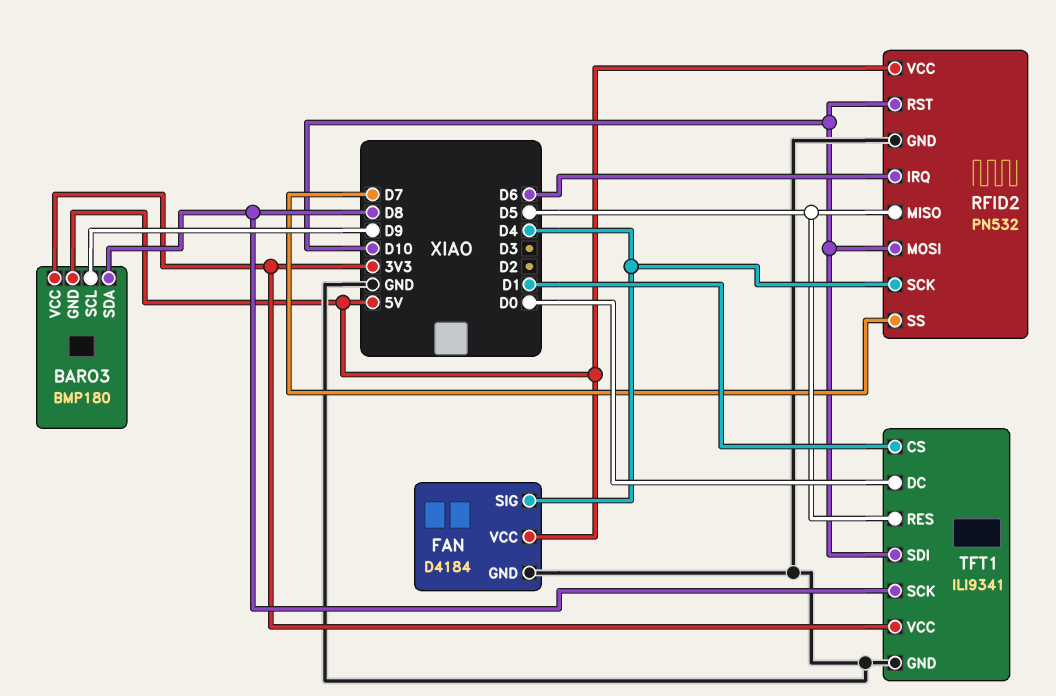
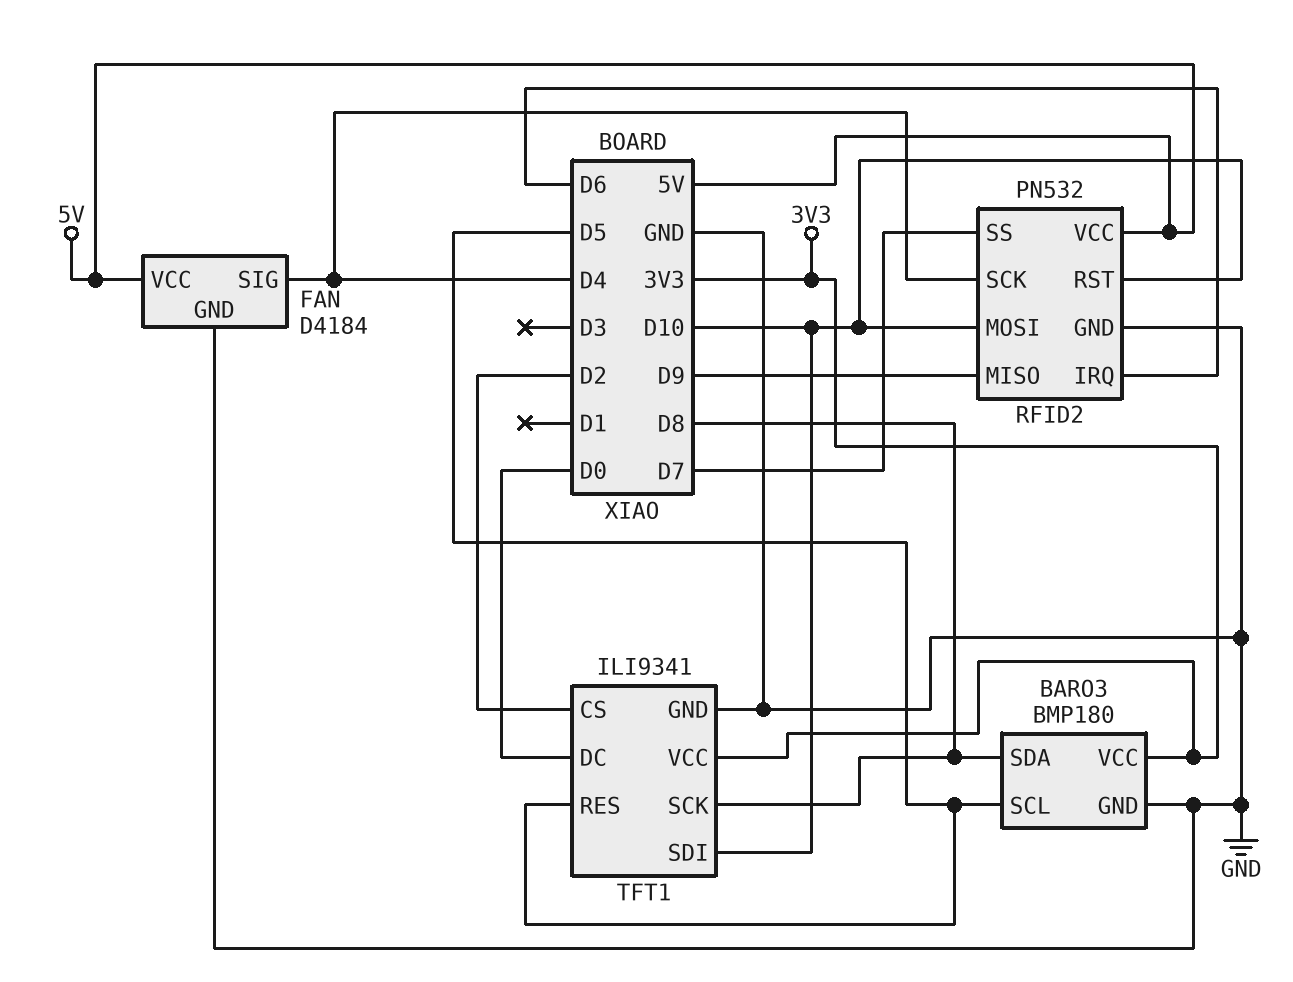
BARO3 pin GND: 5V -> GND
BARO3 pin SCL: D9 -> D5
RFID2 pin MISO: D5 -> D9
TFT1 pin CS: D1 -> D2

